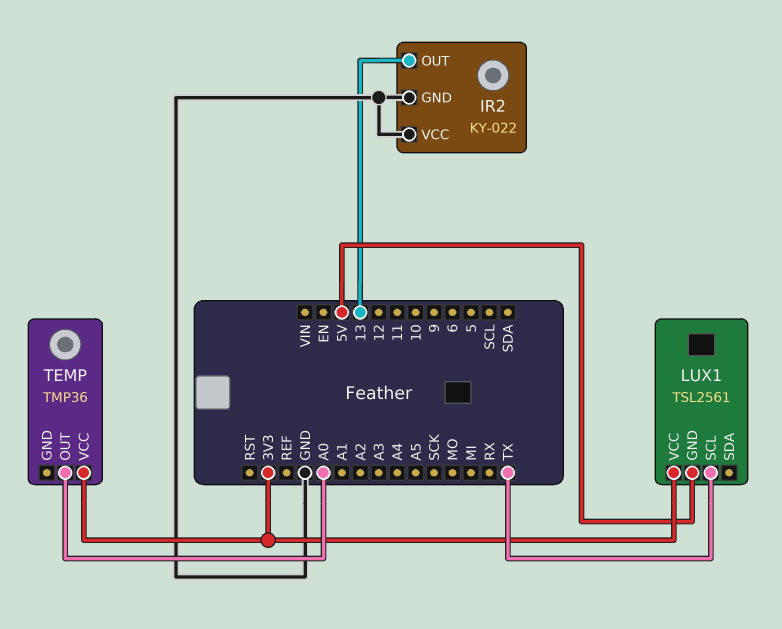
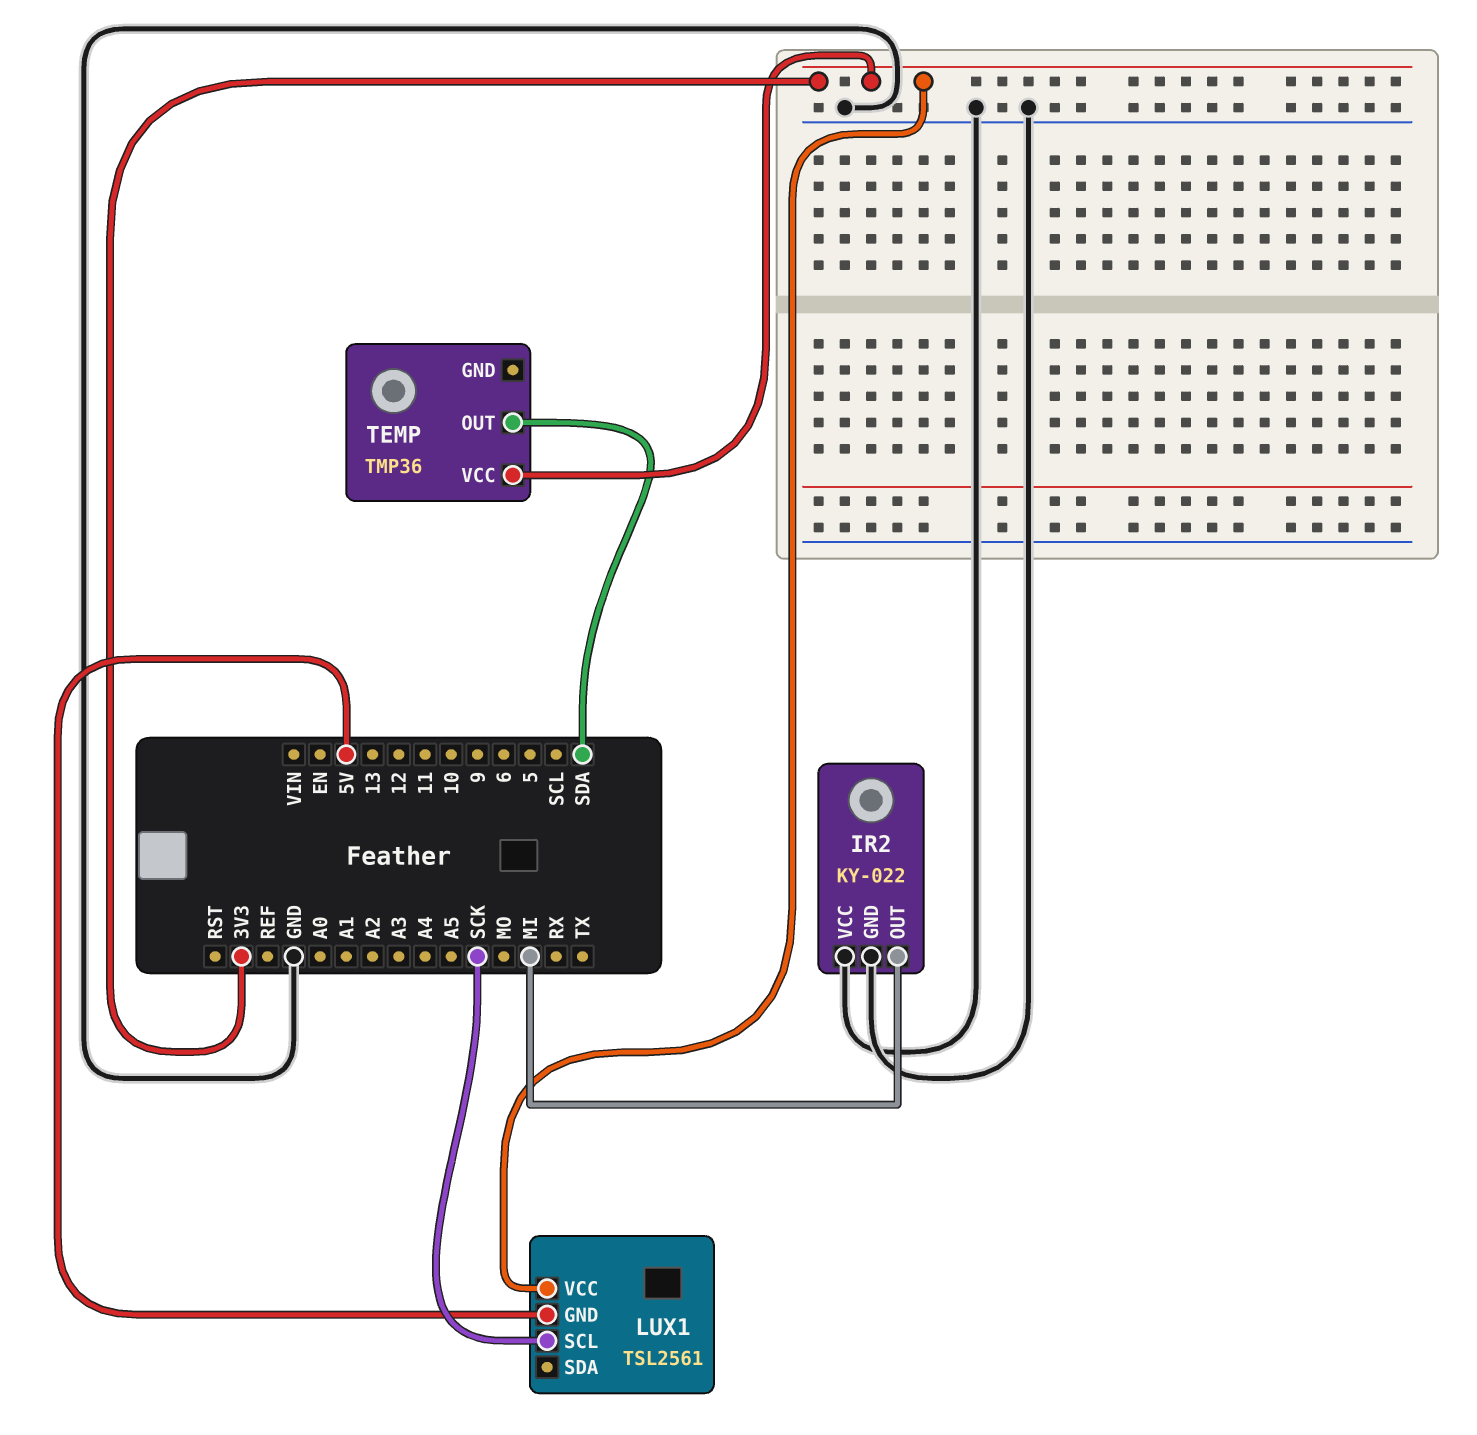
IR2 pin OUT: 13 -> MI
LUX1 pin SCL: TX -> SCK
TEMP pin OUT: A0 -> SDA

